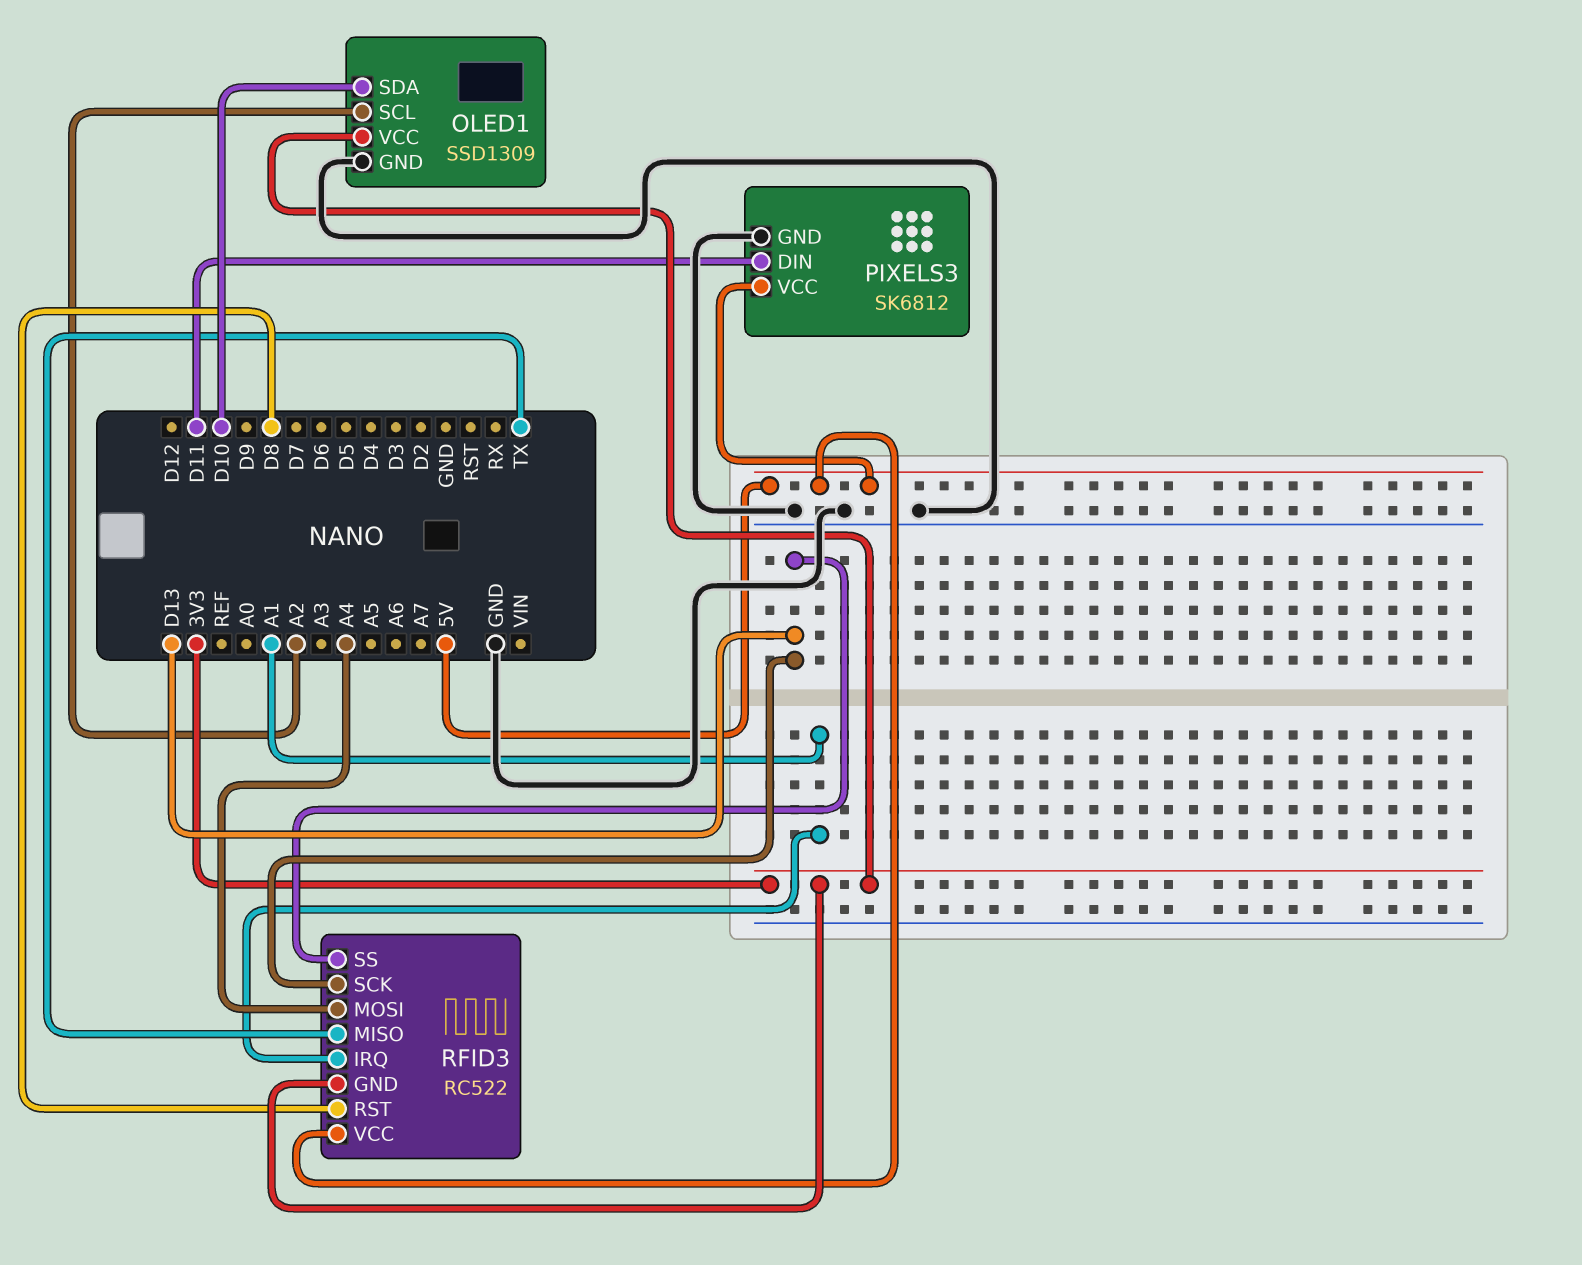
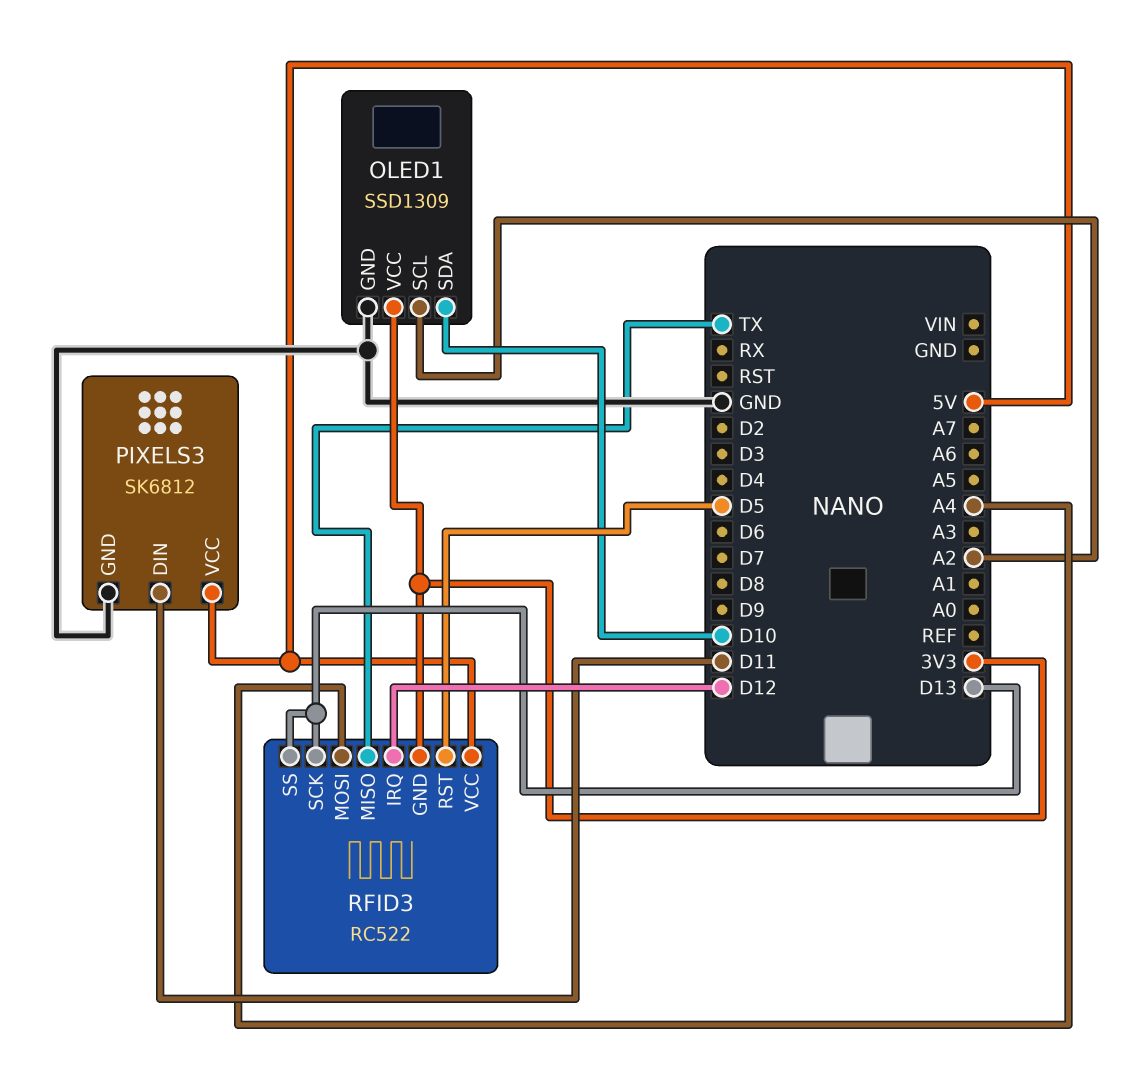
RFID3 pin IRQ: A1 -> D12
RFID3 pin RST: D8 -> D5

